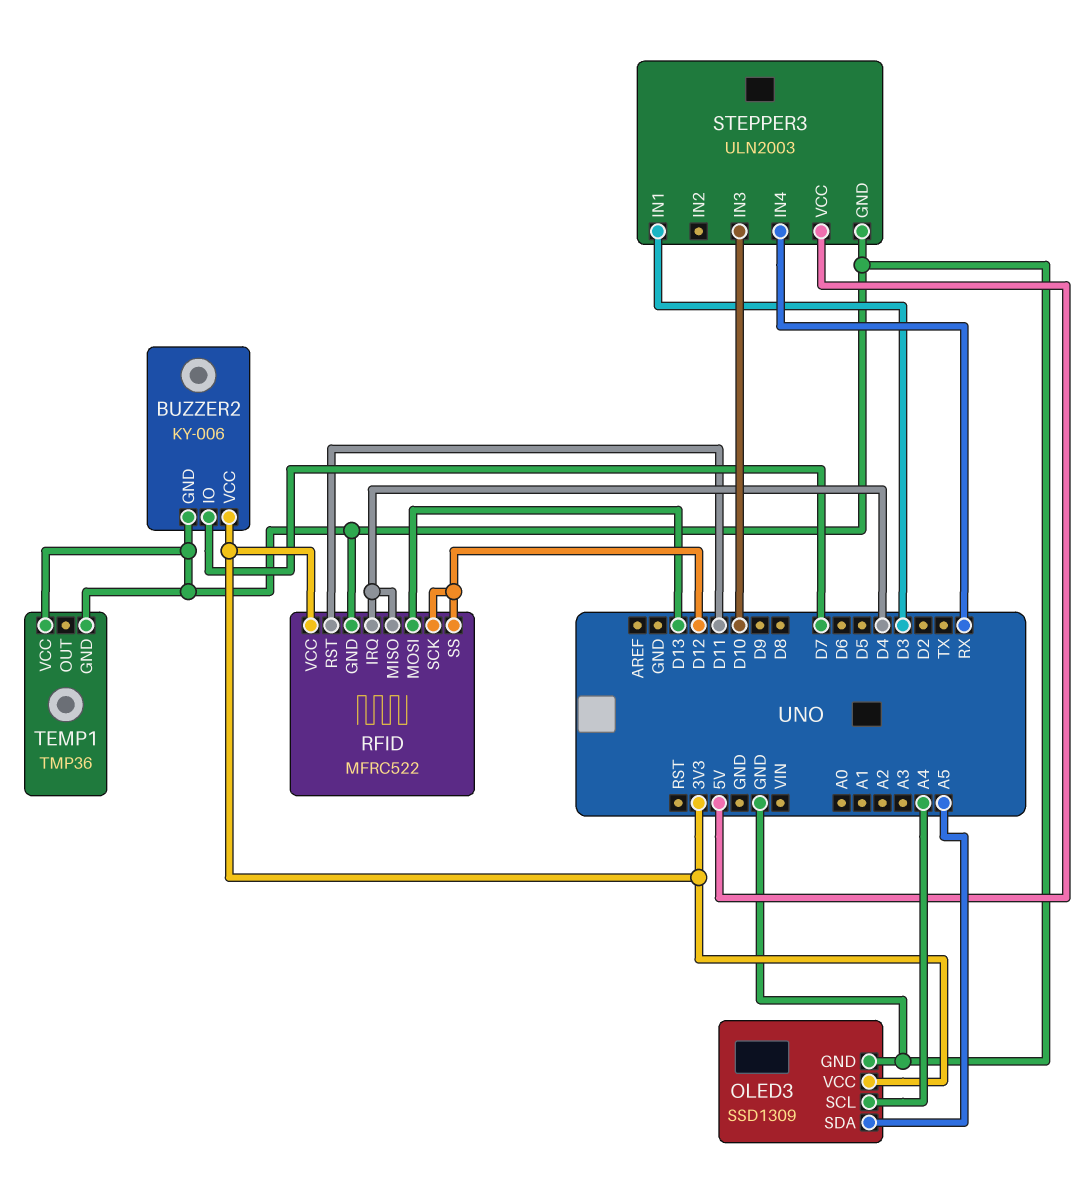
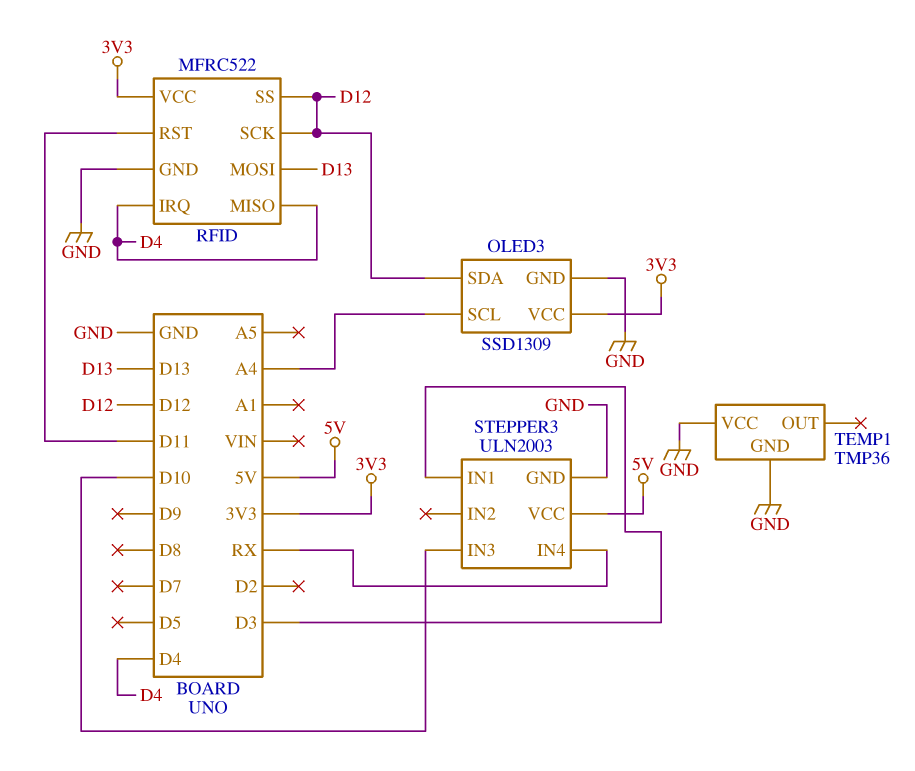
BUZZER2: KY-006 -> none
BUZZER2 pin GND: GND -> none
BUZZER2 pin IO: D7 -> none
BUZZER2 pin VCC: 3V3 -> none
OLED3 pin SDA: A5 -> D12

